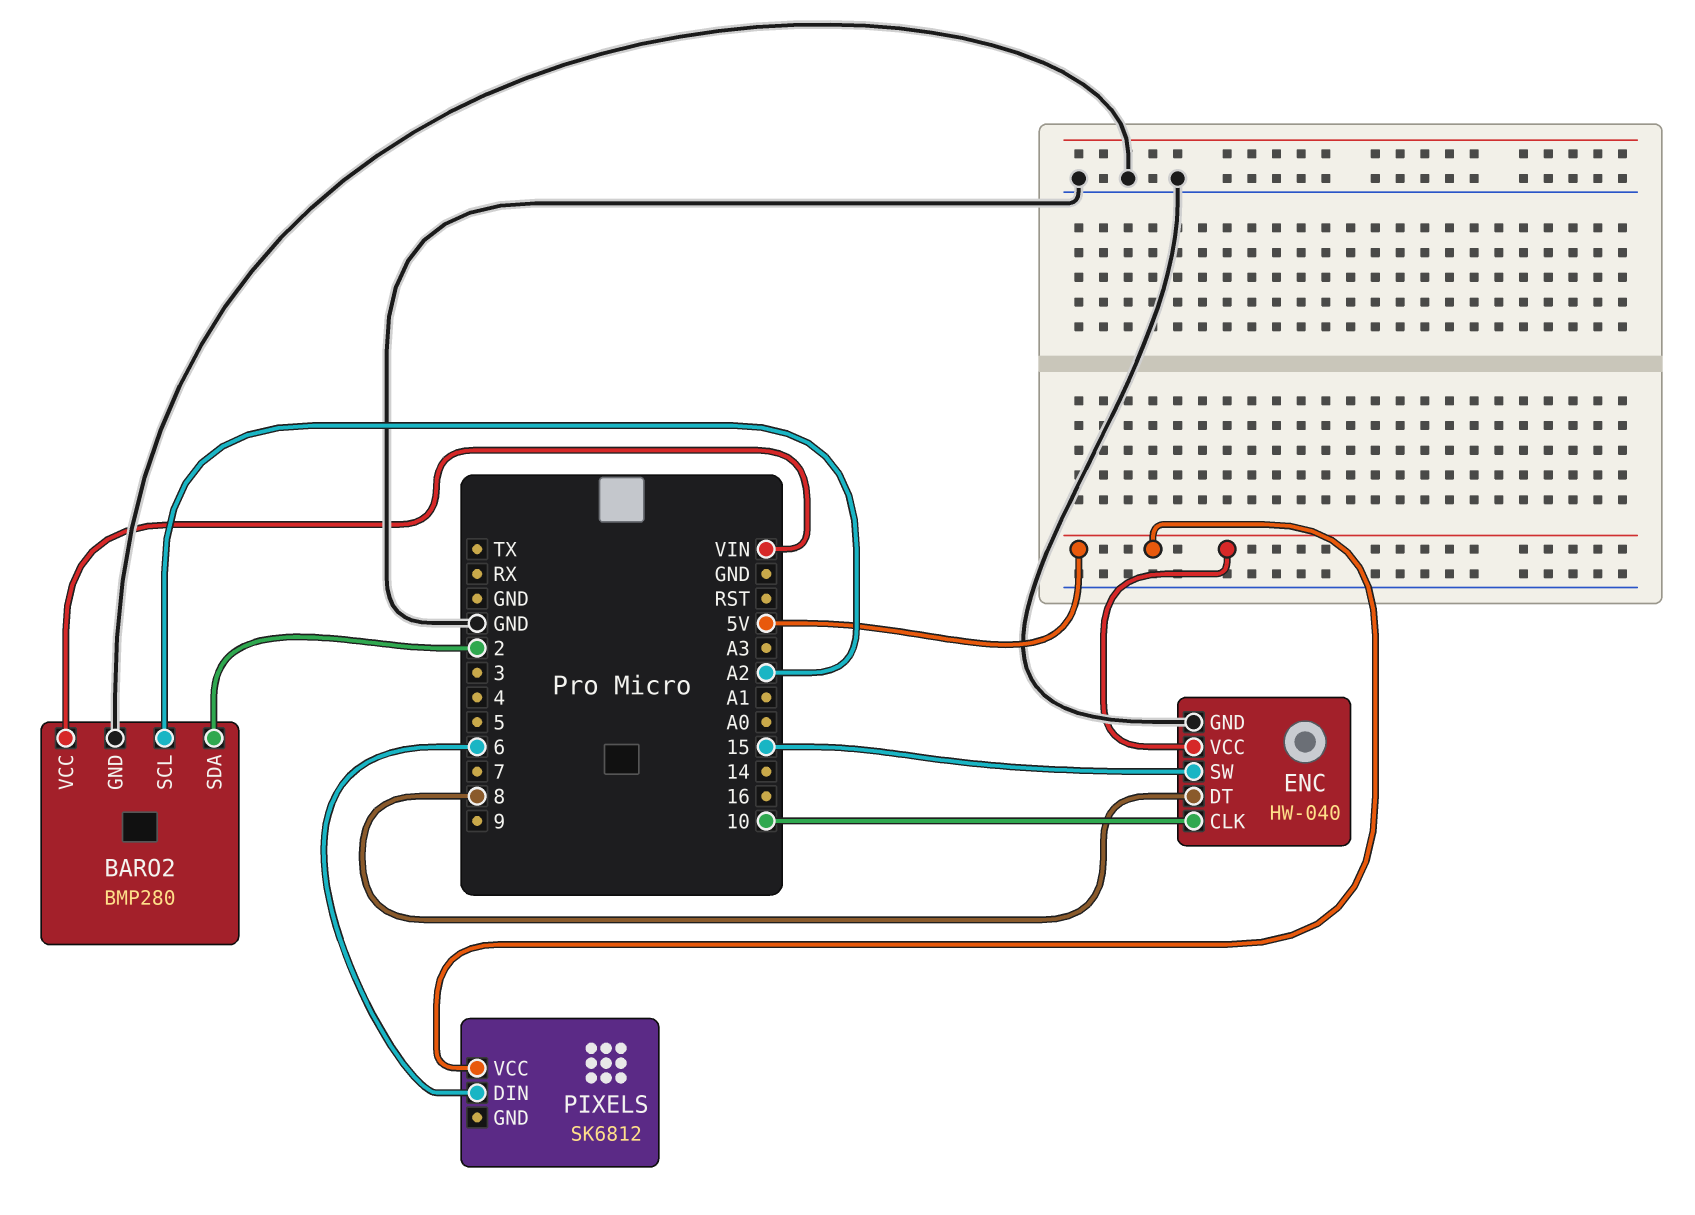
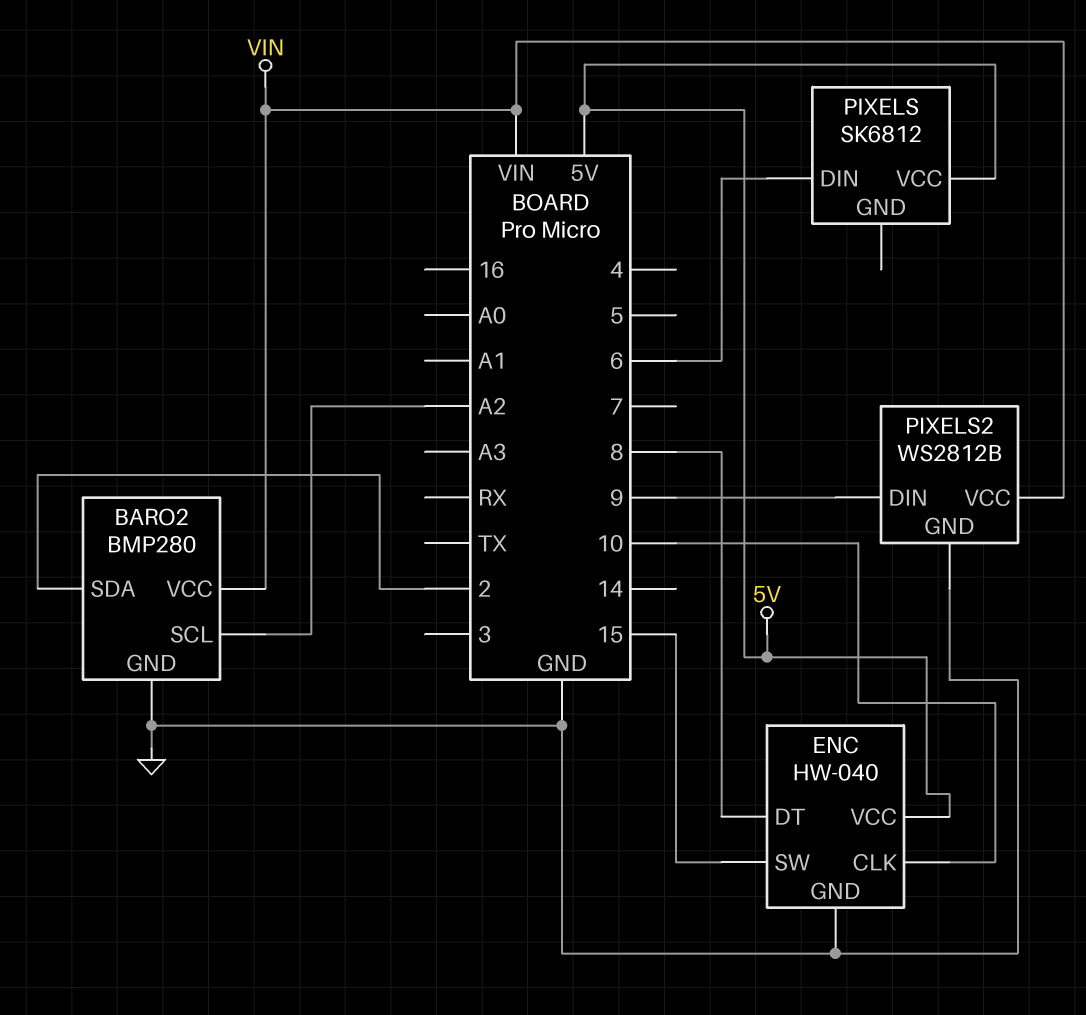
PIXELS2: none -> WS2812B
PIXELS2 pin DIN: none -> 9
PIXELS2 pin GND: none -> GND
PIXELS2 pin VCC: none -> VIN

